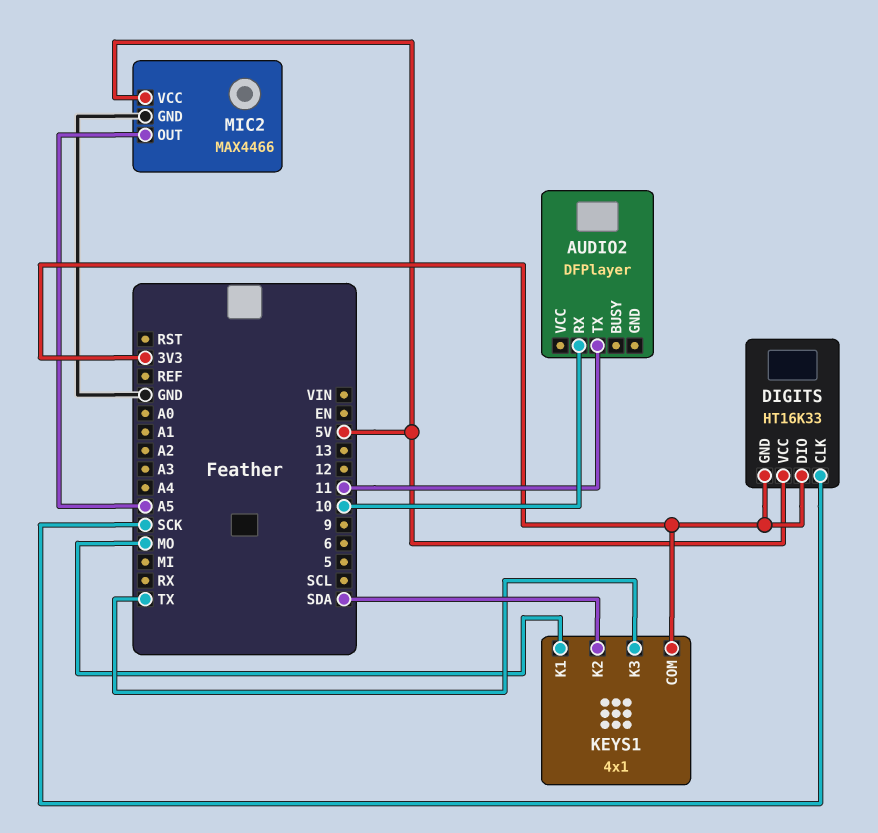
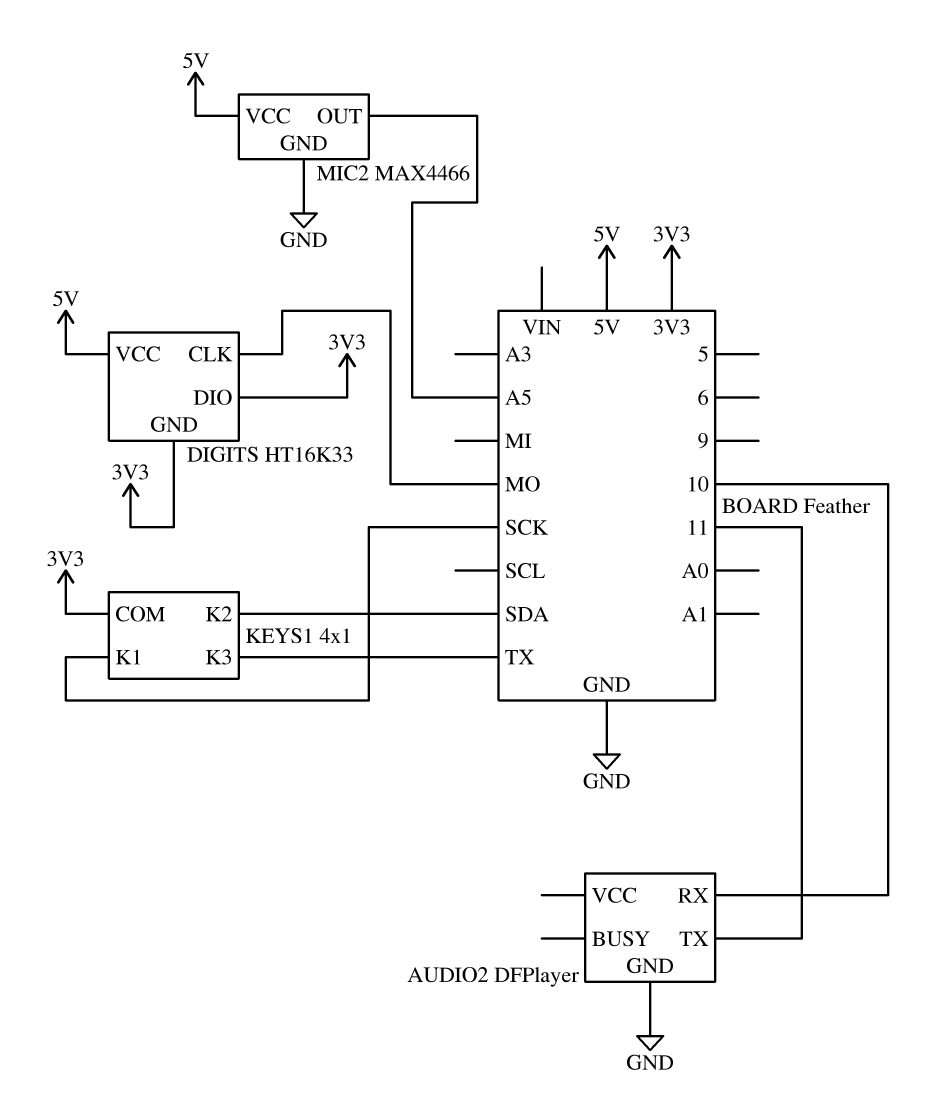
AUDIO2 pin GND: none -> GND
DIGITS pin CLK: SCK -> MO
KEYS1 pin K1: MO -> SCK

